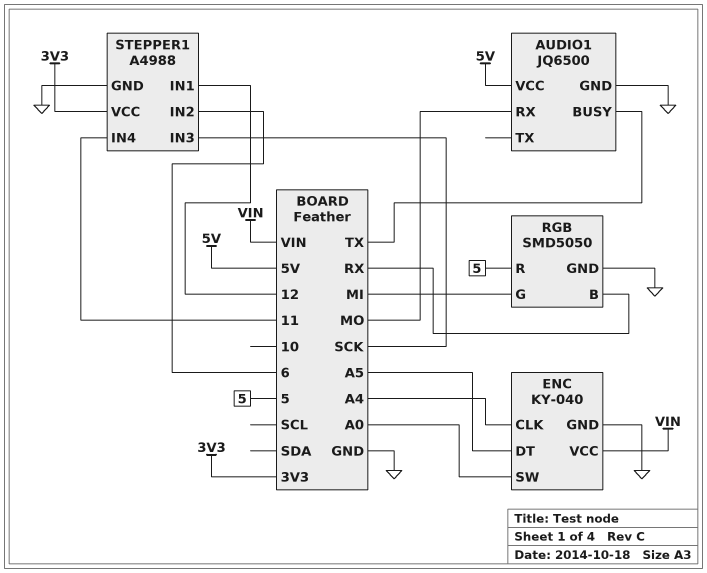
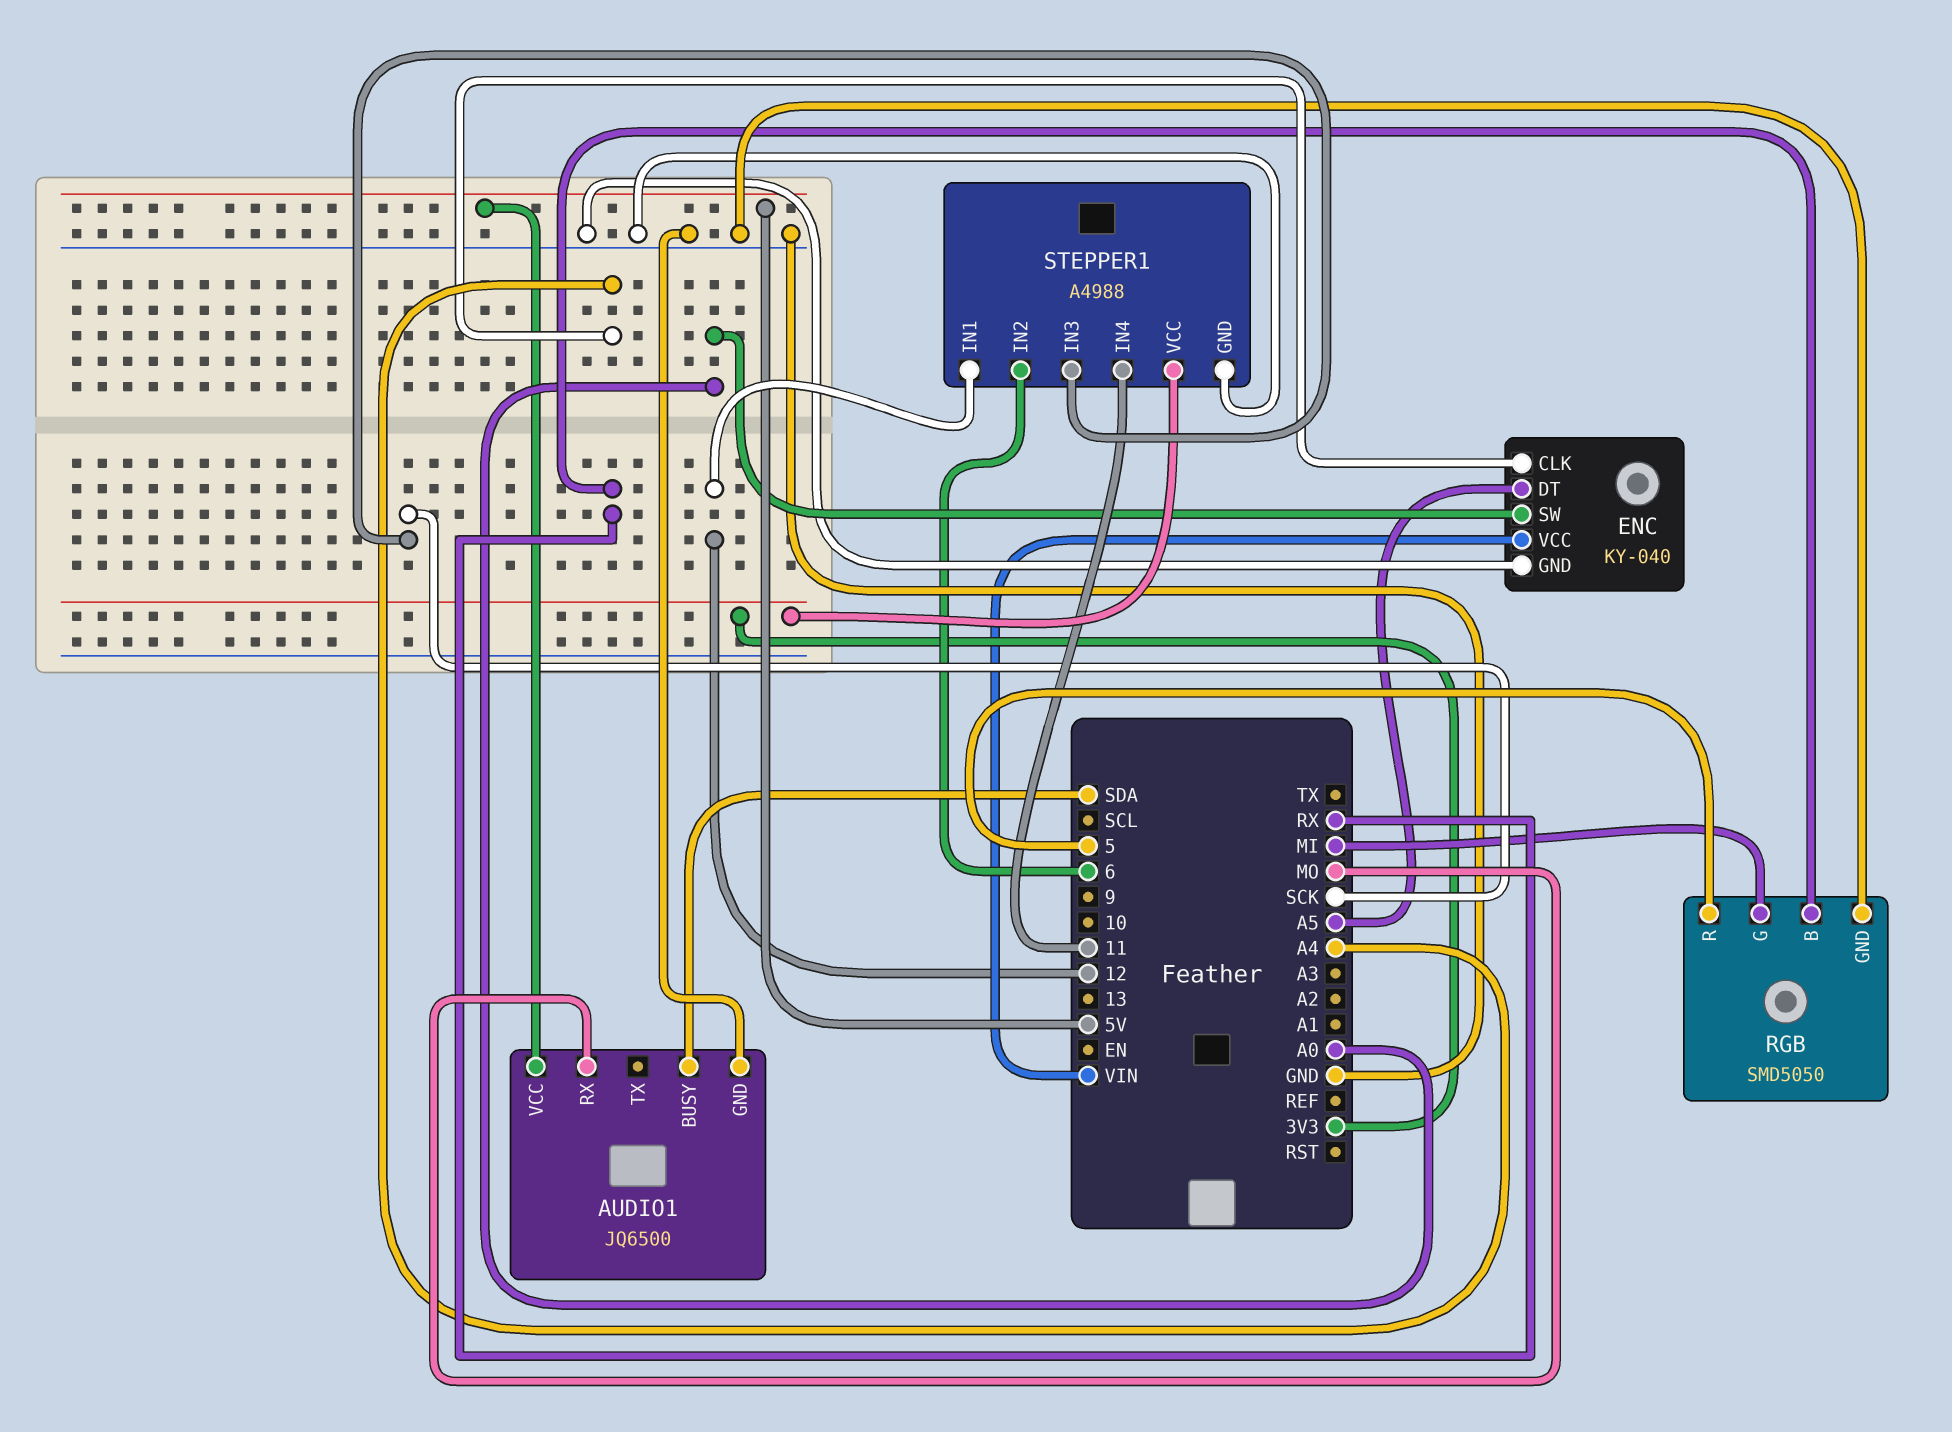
AUDIO1 pin BUSY: TX -> SDA

